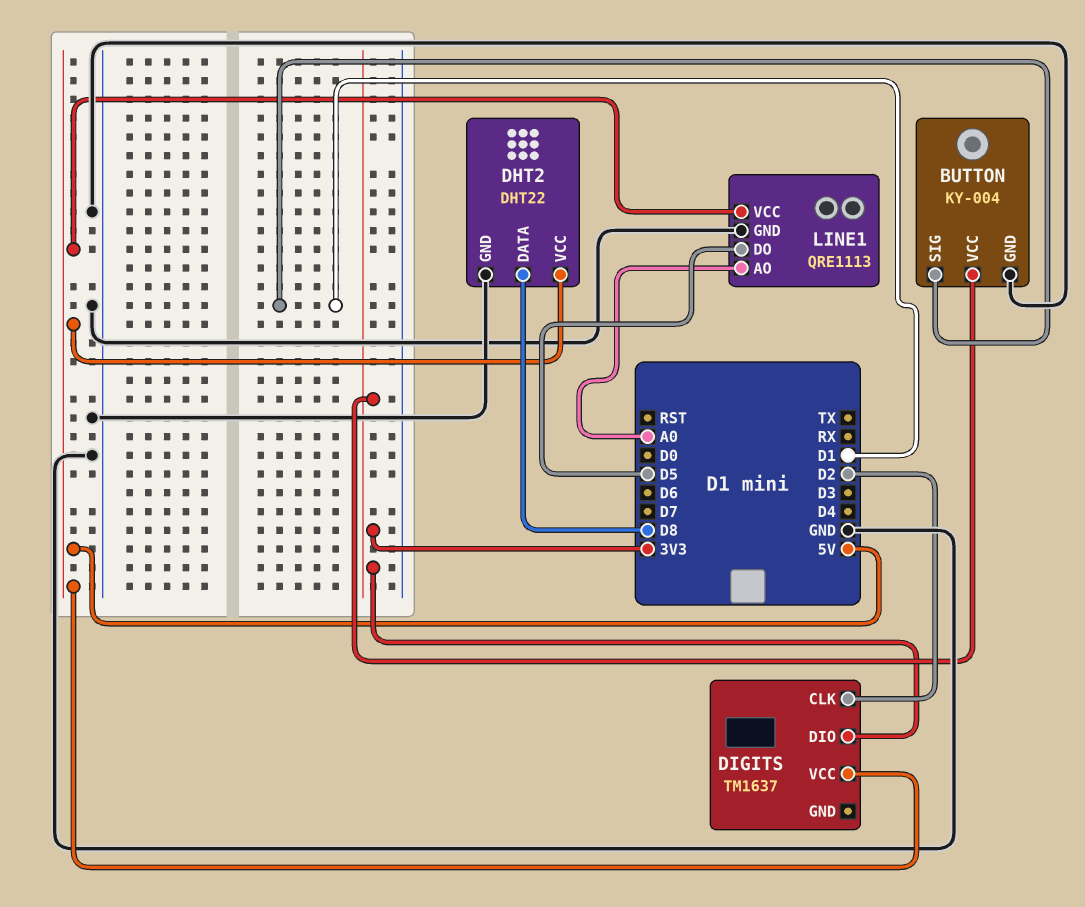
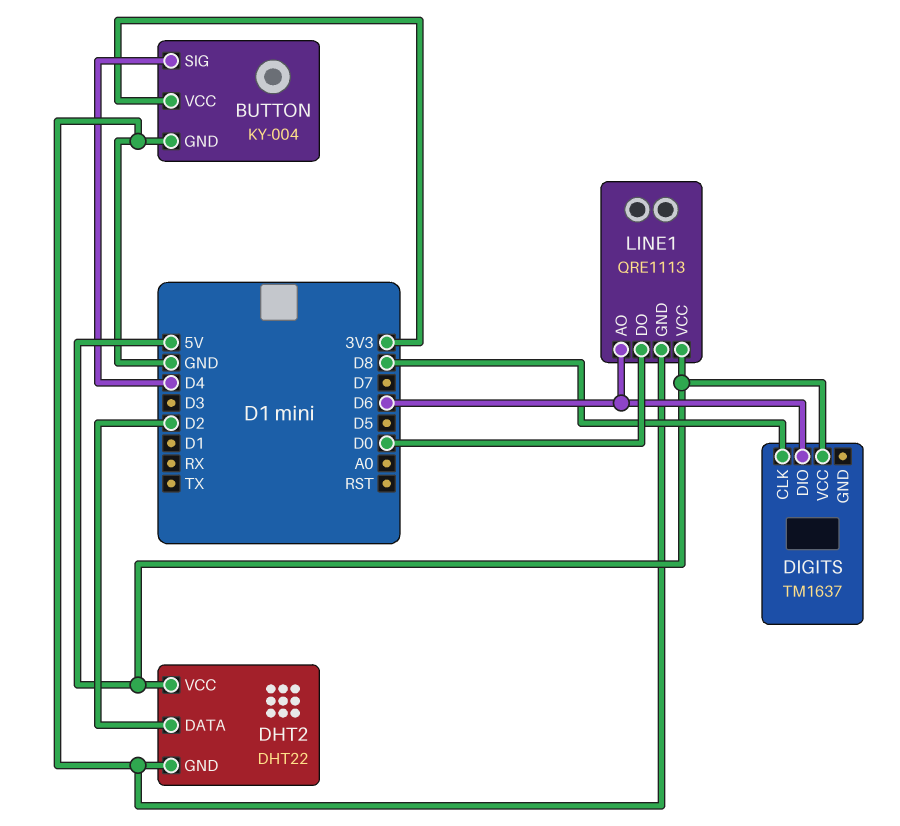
BUTTON pin SIG: D1 -> D4
DHT2 pin DATA: D8 -> D2
DIGITS pin CLK: D2 -> D8
DIGITS pin DIO: 3V3 -> D6
LINE1 pin AO: A0 -> D6
LINE1 pin DO: D5 -> D0

